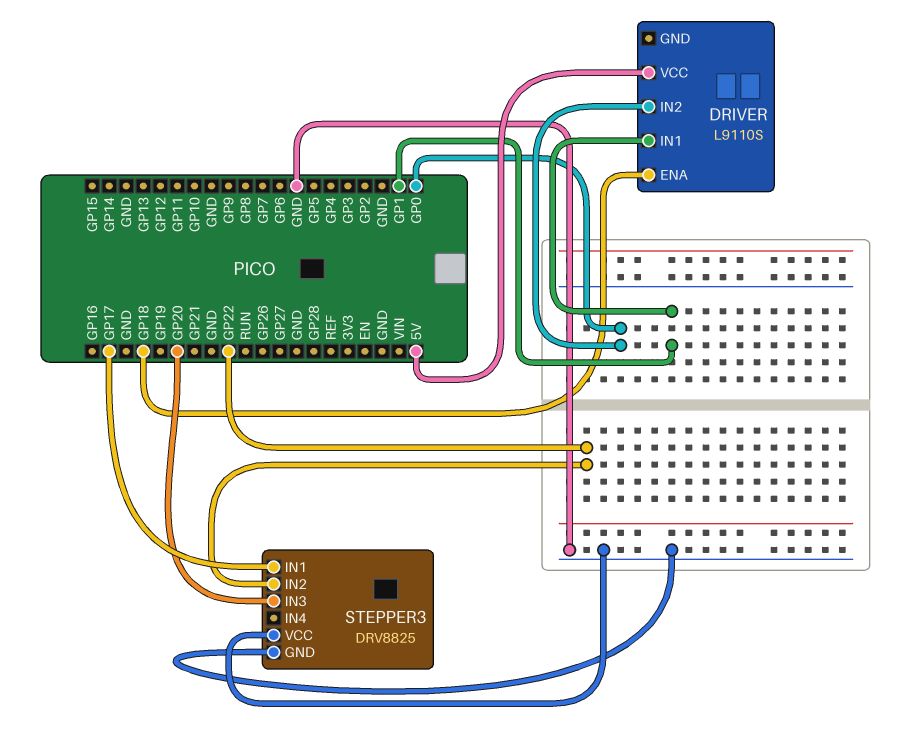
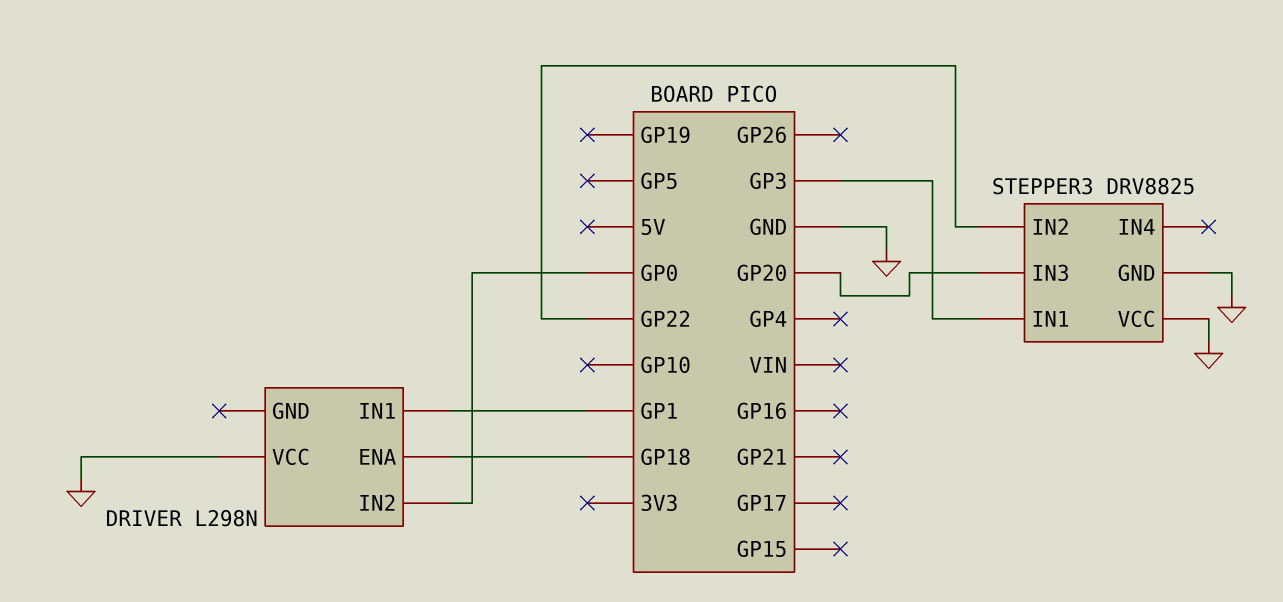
DRIVER: L9110S -> L298N
DRIVER pin VCC: 5V -> GND
STEPPER3 pin IN1: GP17 -> GP3

